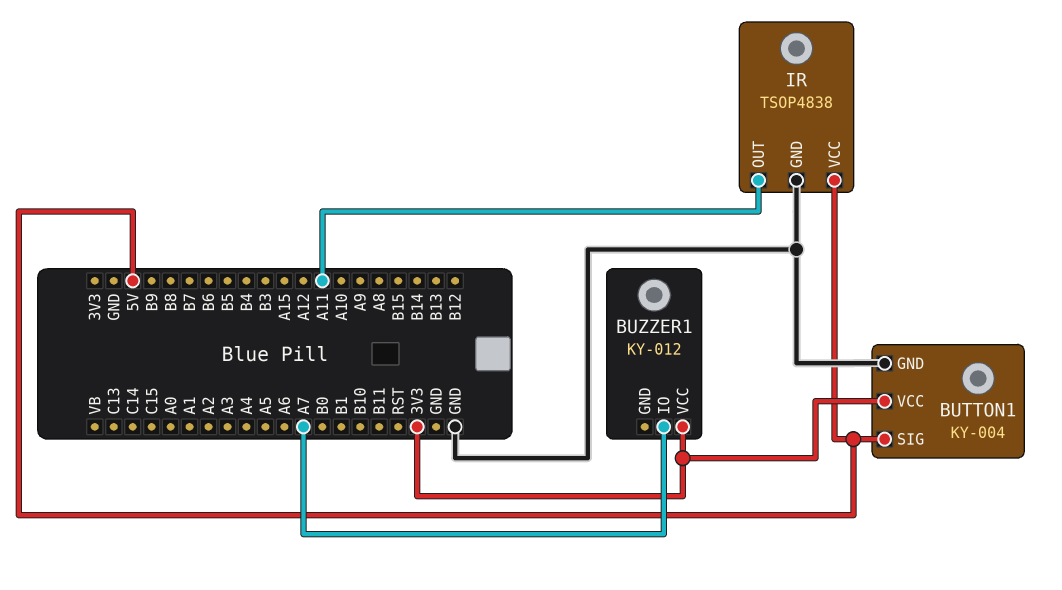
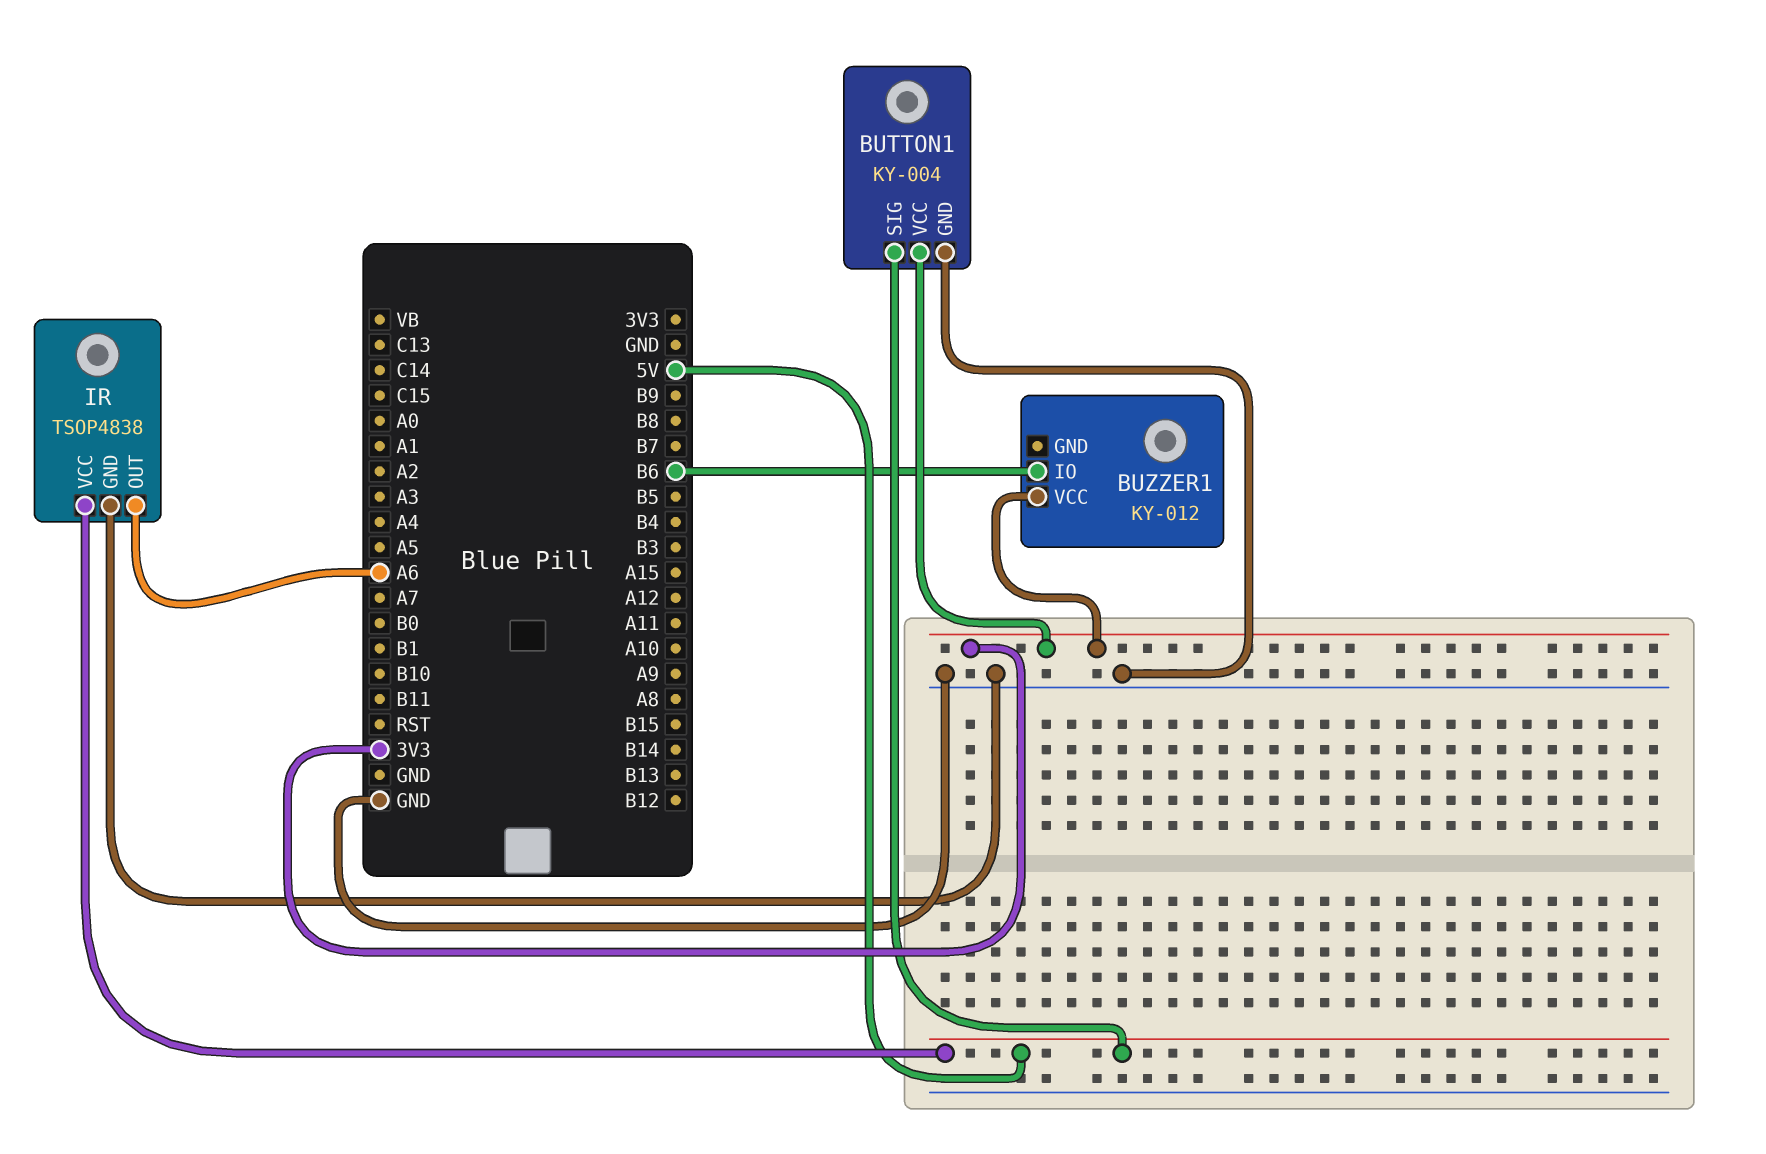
BUZZER1 pin IO: A7 -> B6
IR pin OUT: A11 -> A6

